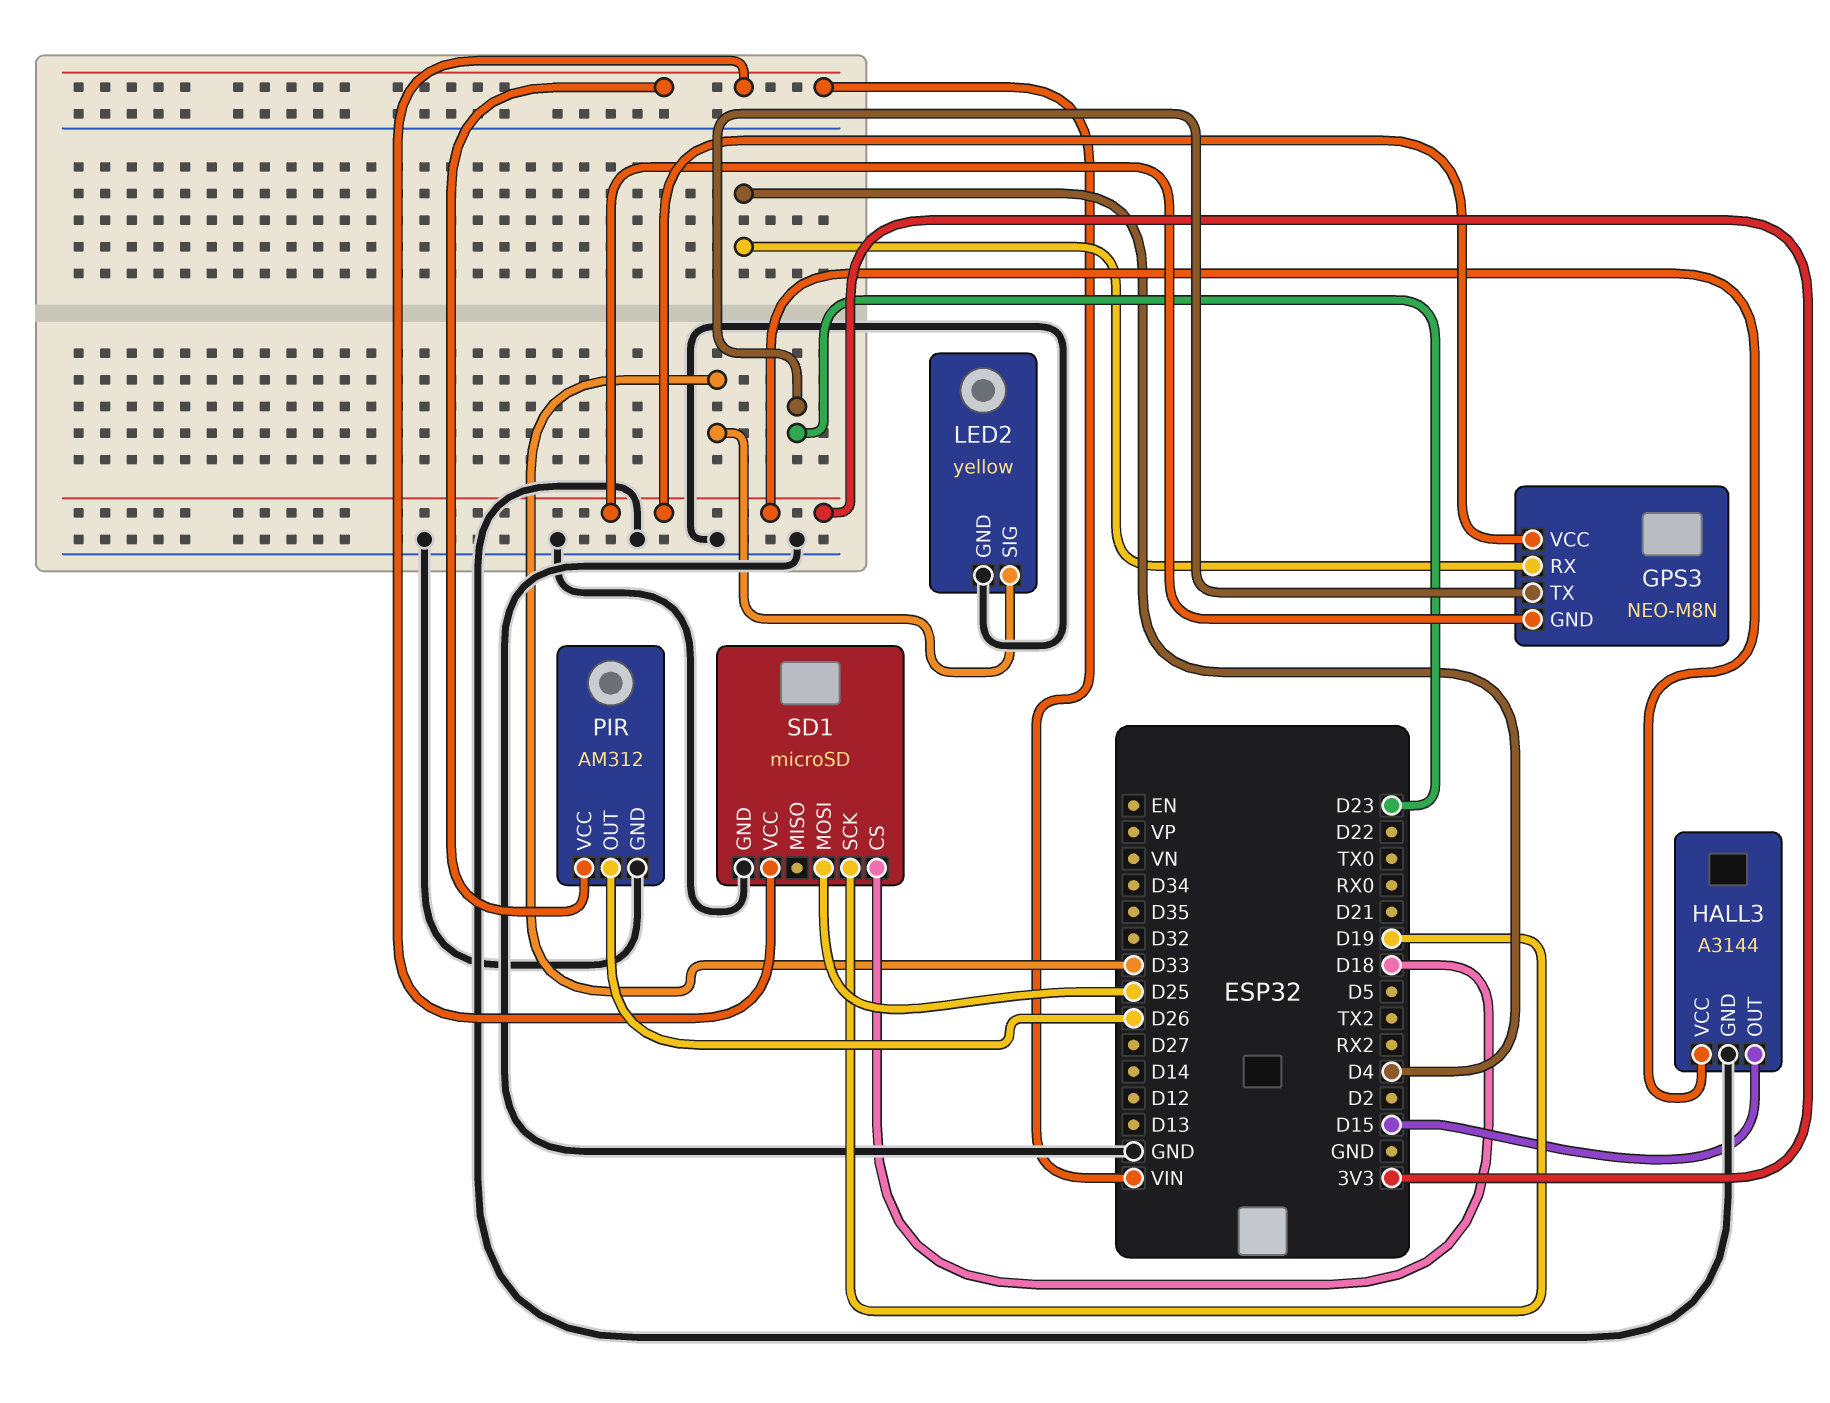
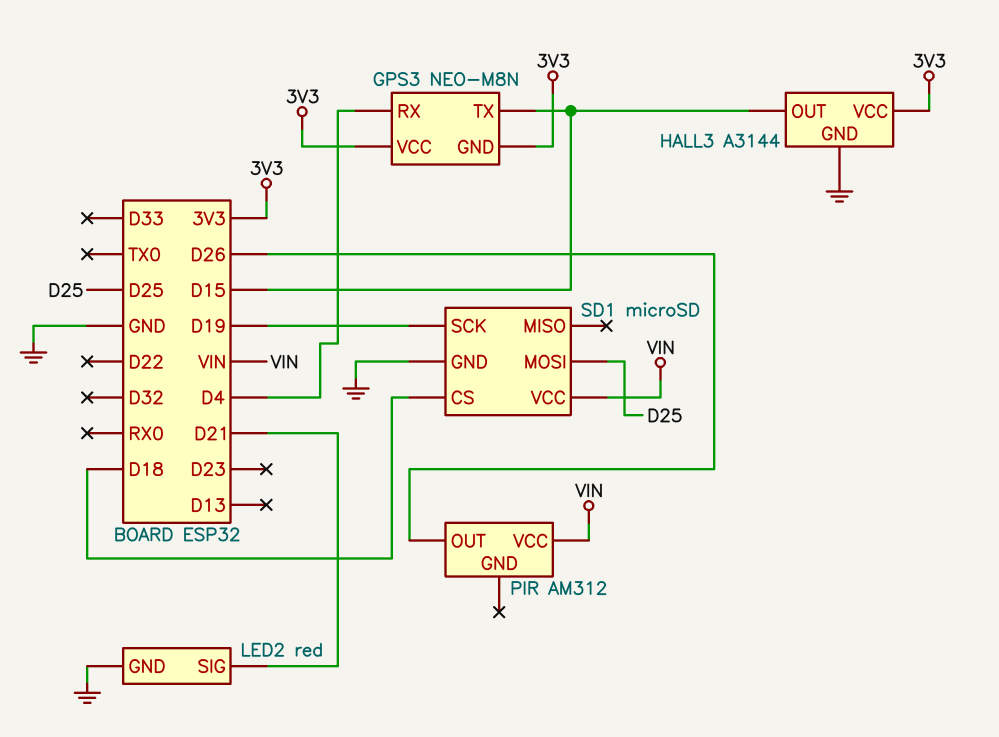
GPS3 pin TX: D23 -> D15
LED2: yellow -> red
LED2 pin SIG: D33 -> D21
PIR pin GND: GND -> none

